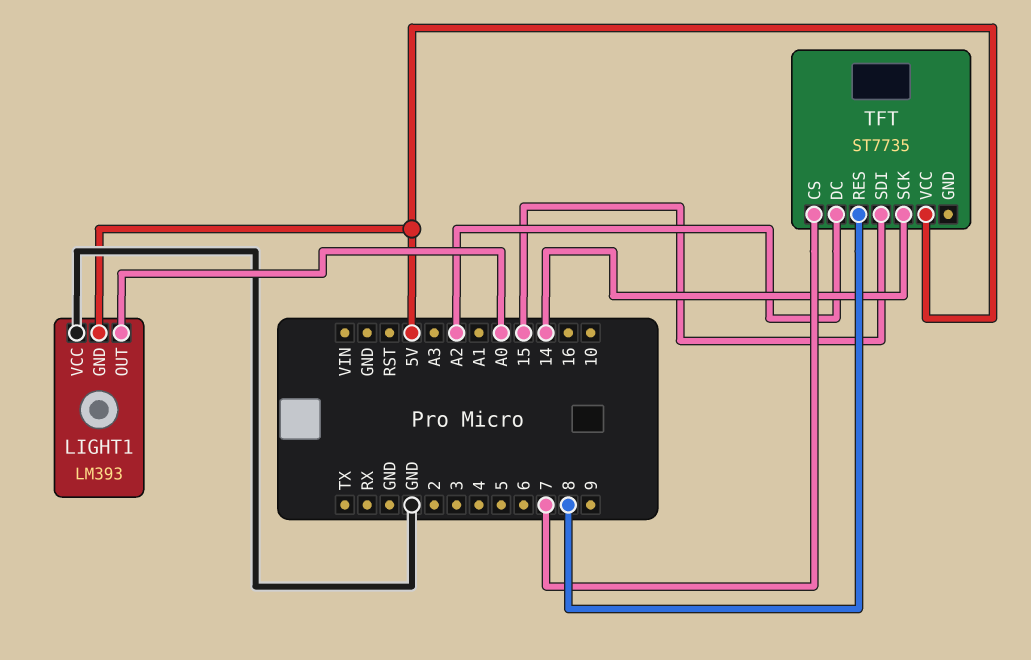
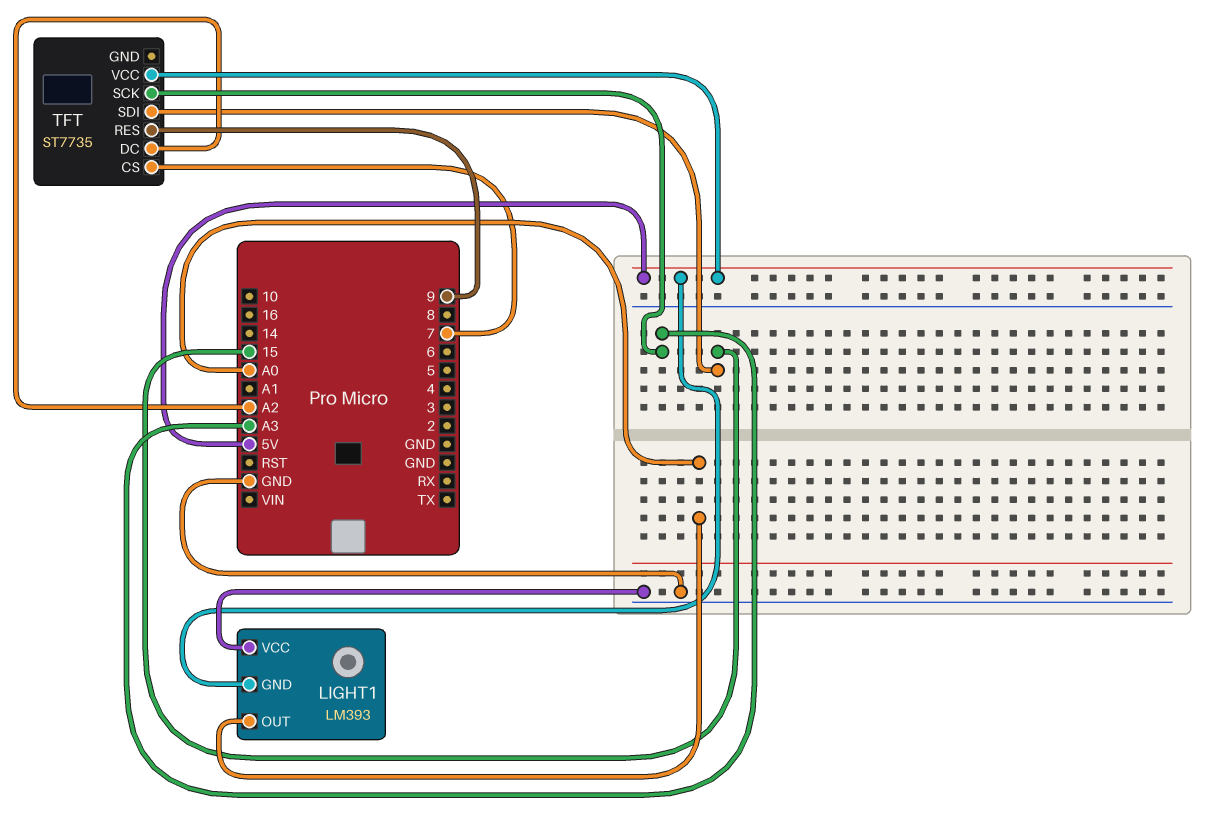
TFT pin RES: 8 -> 9
TFT pin SCK: 14 -> A3

